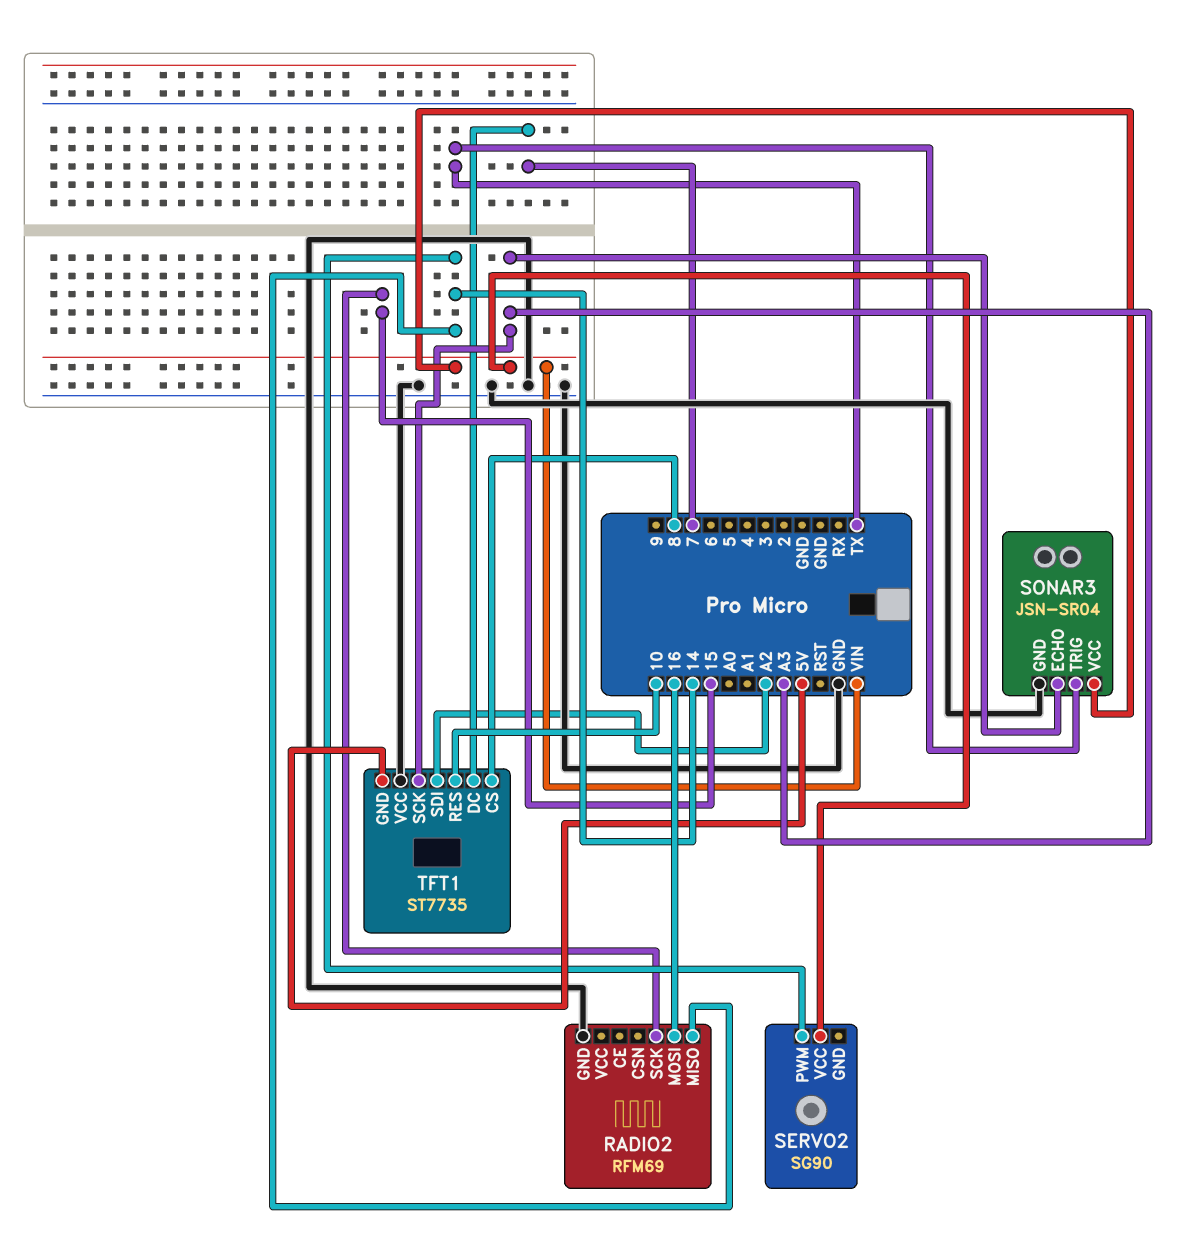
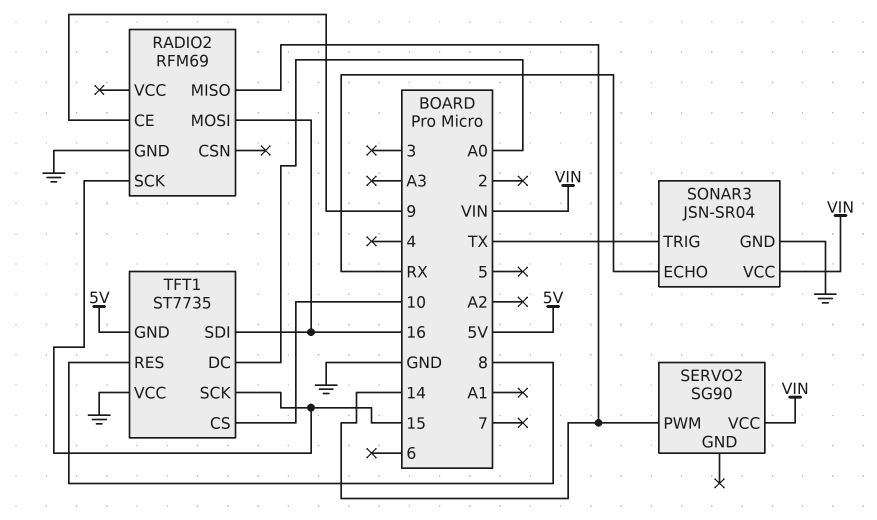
RADIO2 pin CE: none -> 9
SONAR3 pin ECHO: A3 -> RX
TFT1 pin CS: 8 -> 10
TFT1 pin DC: 7 -> A0
TFT1 pin RES: 10 -> 8
TFT1 pin SCK: A3 -> 15
TFT1 pin SDI: A2 -> 16

